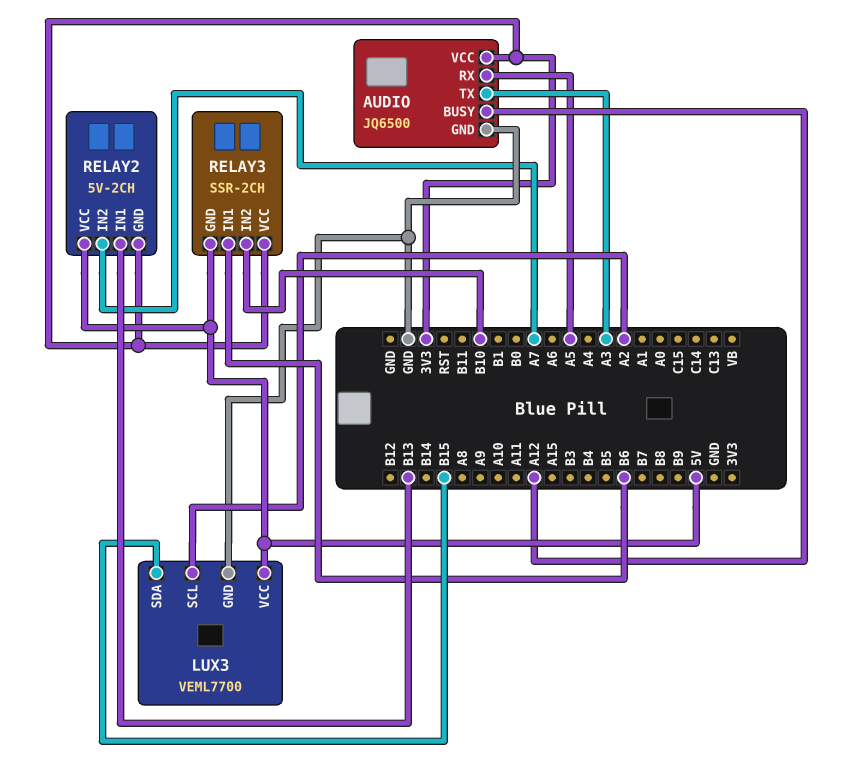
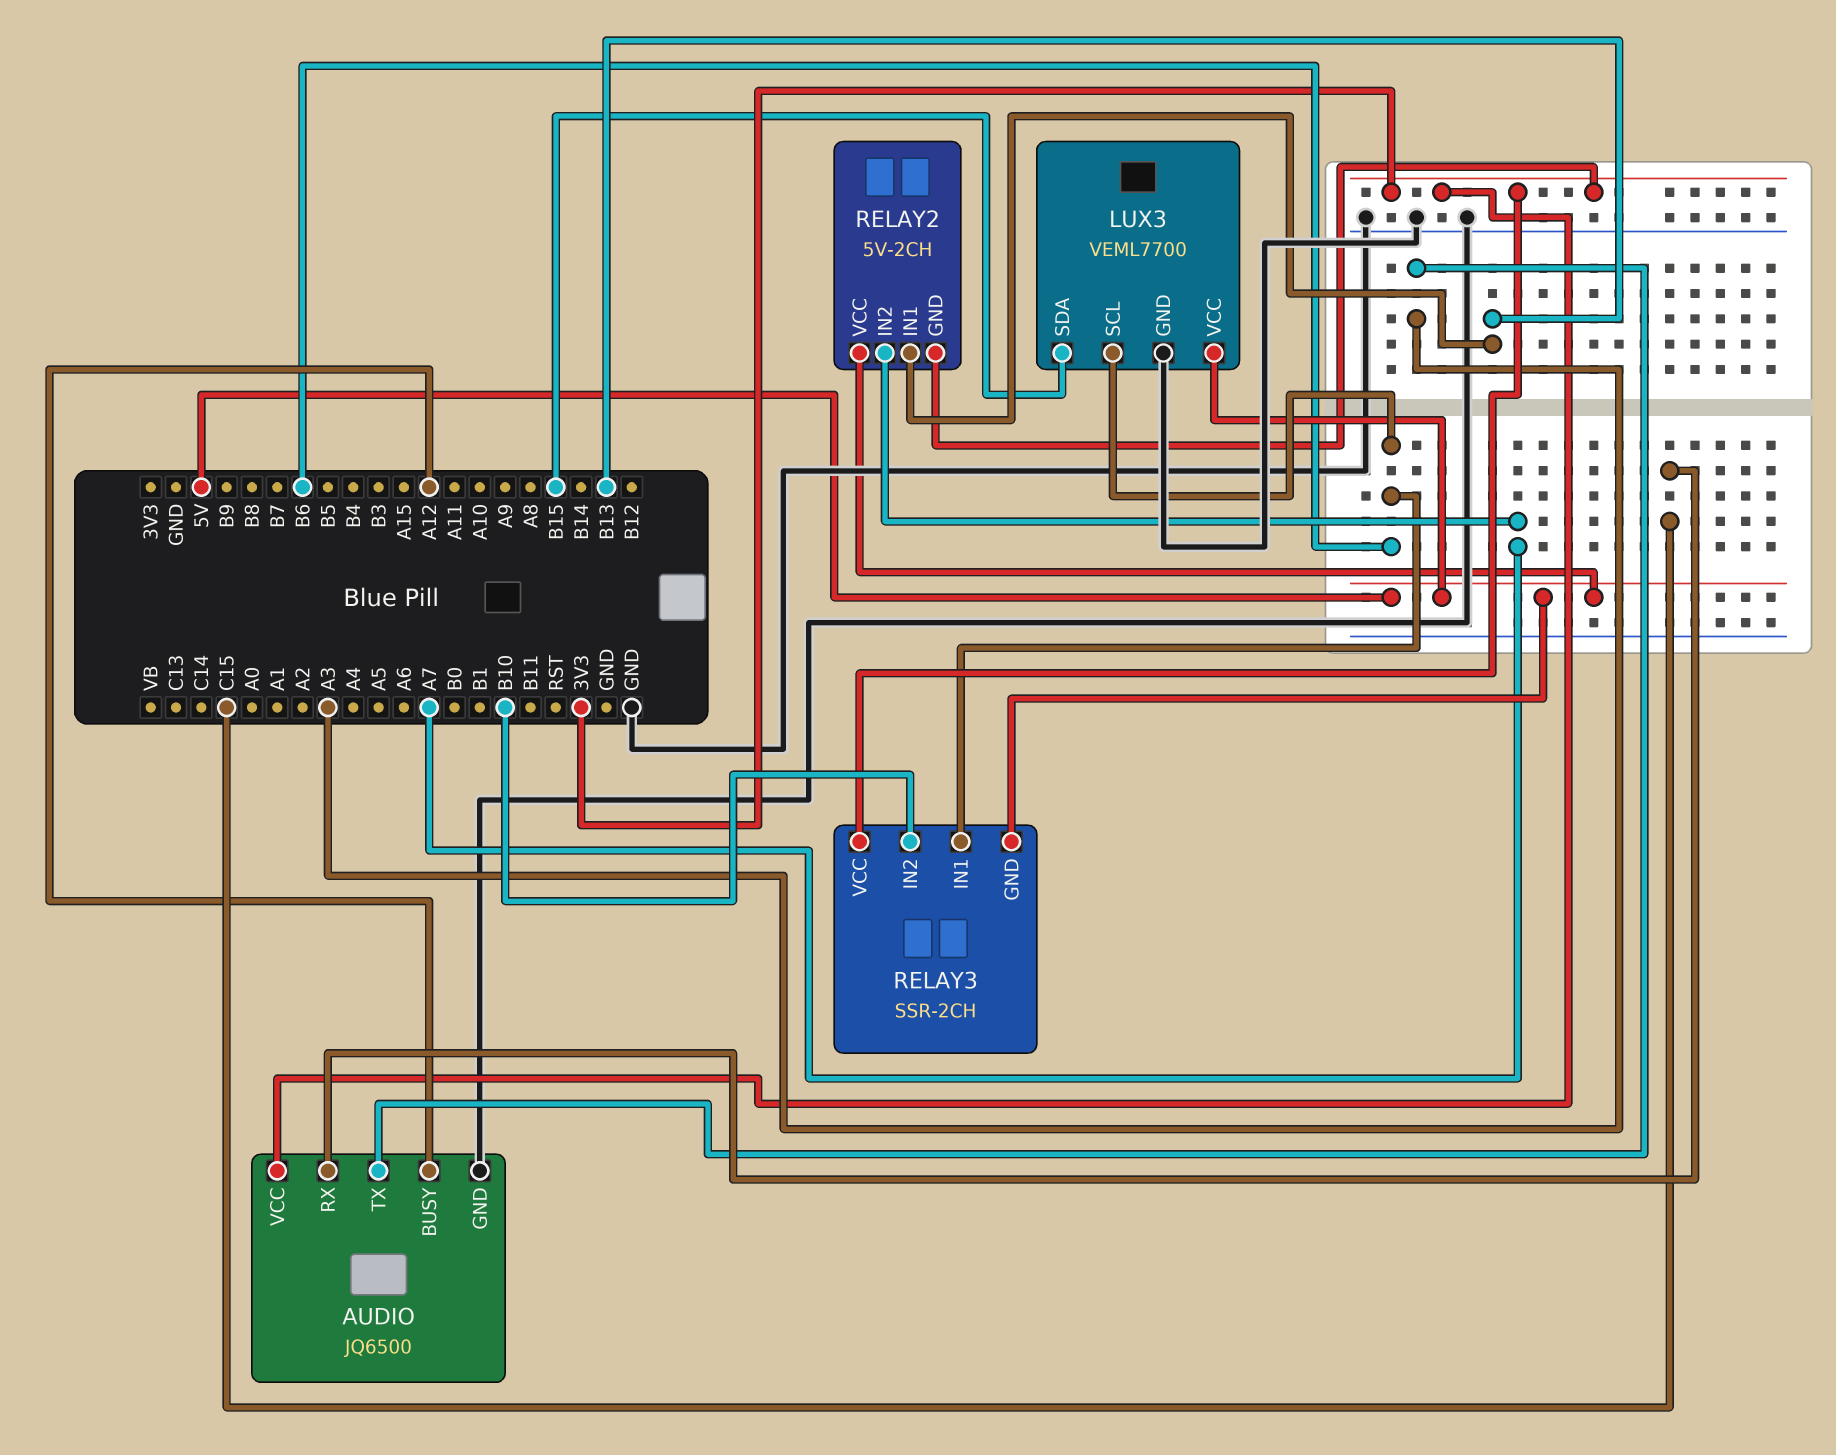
AUDIO pin RX: A5 -> C15
LUX3 pin SCL: A2 -> B6

